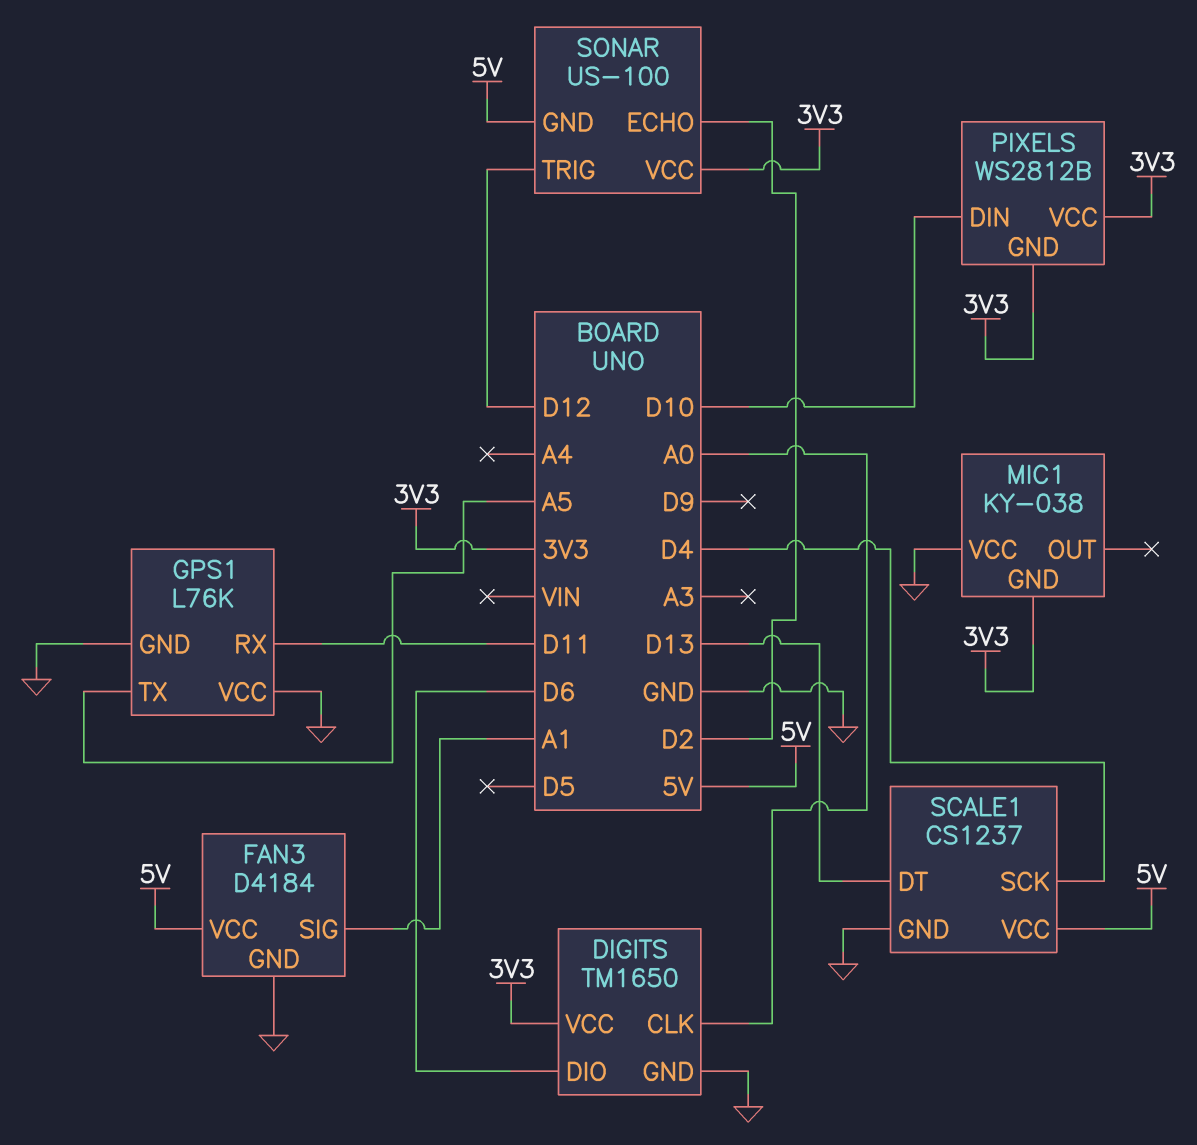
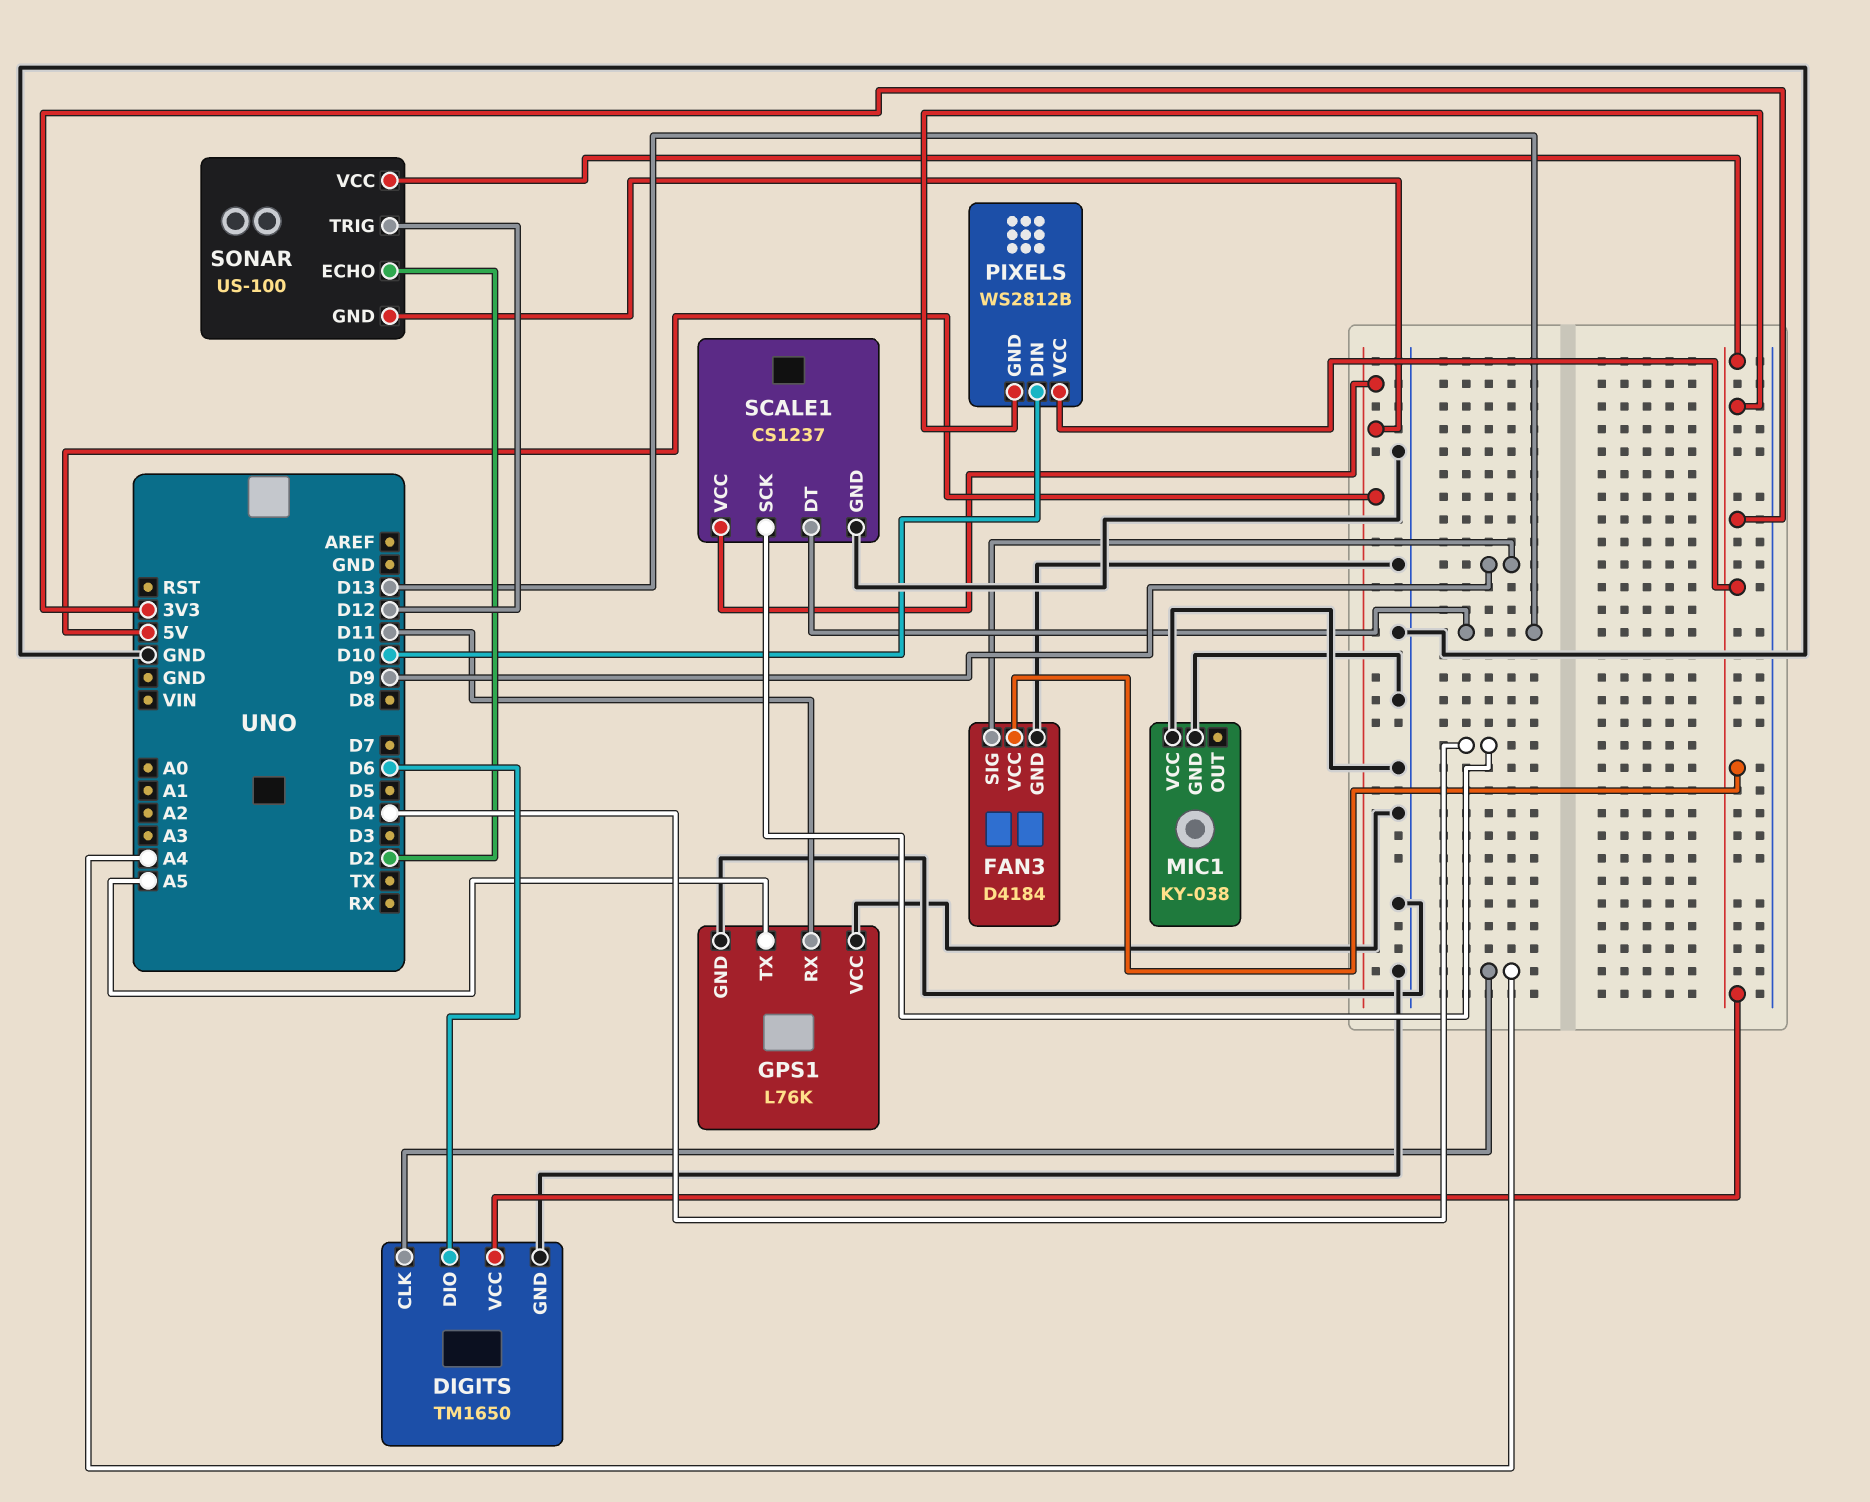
DIGITS pin CLK: A0 -> A4
FAN3 pin SIG: A1 -> D9
FAN3 pin VCC: 5V -> 3V3
MIC1 pin GND: 3V3 -> GND

